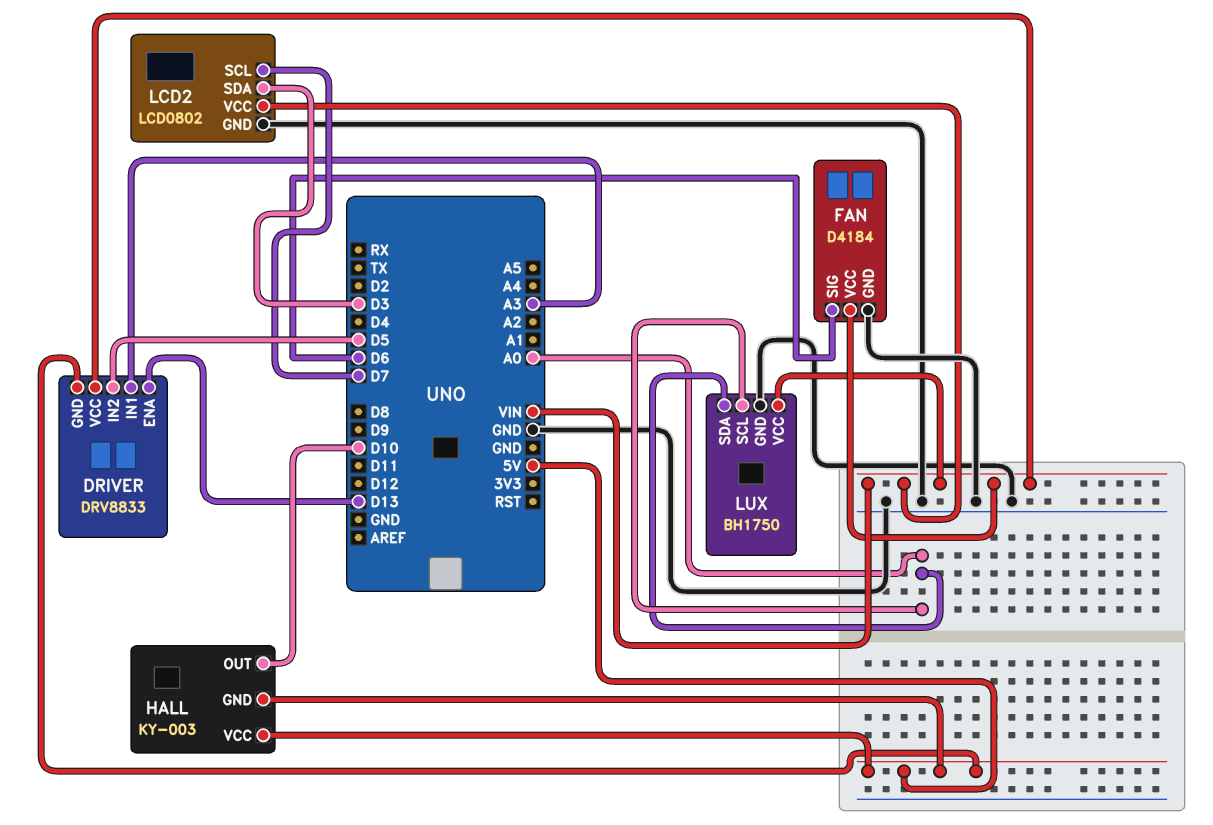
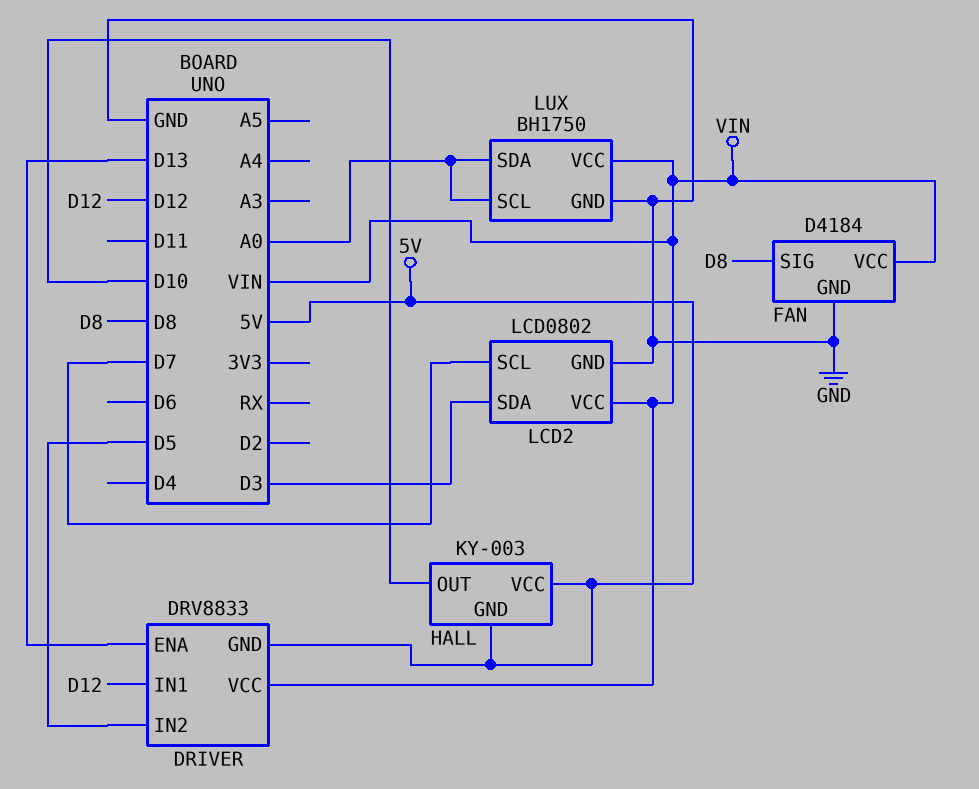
DRIVER pin IN1: A3 -> D12
FAN pin SIG: D6 -> D8

